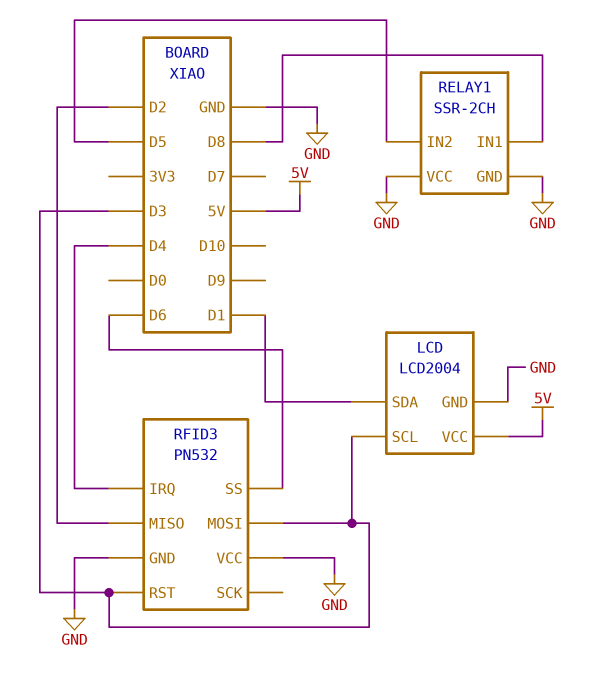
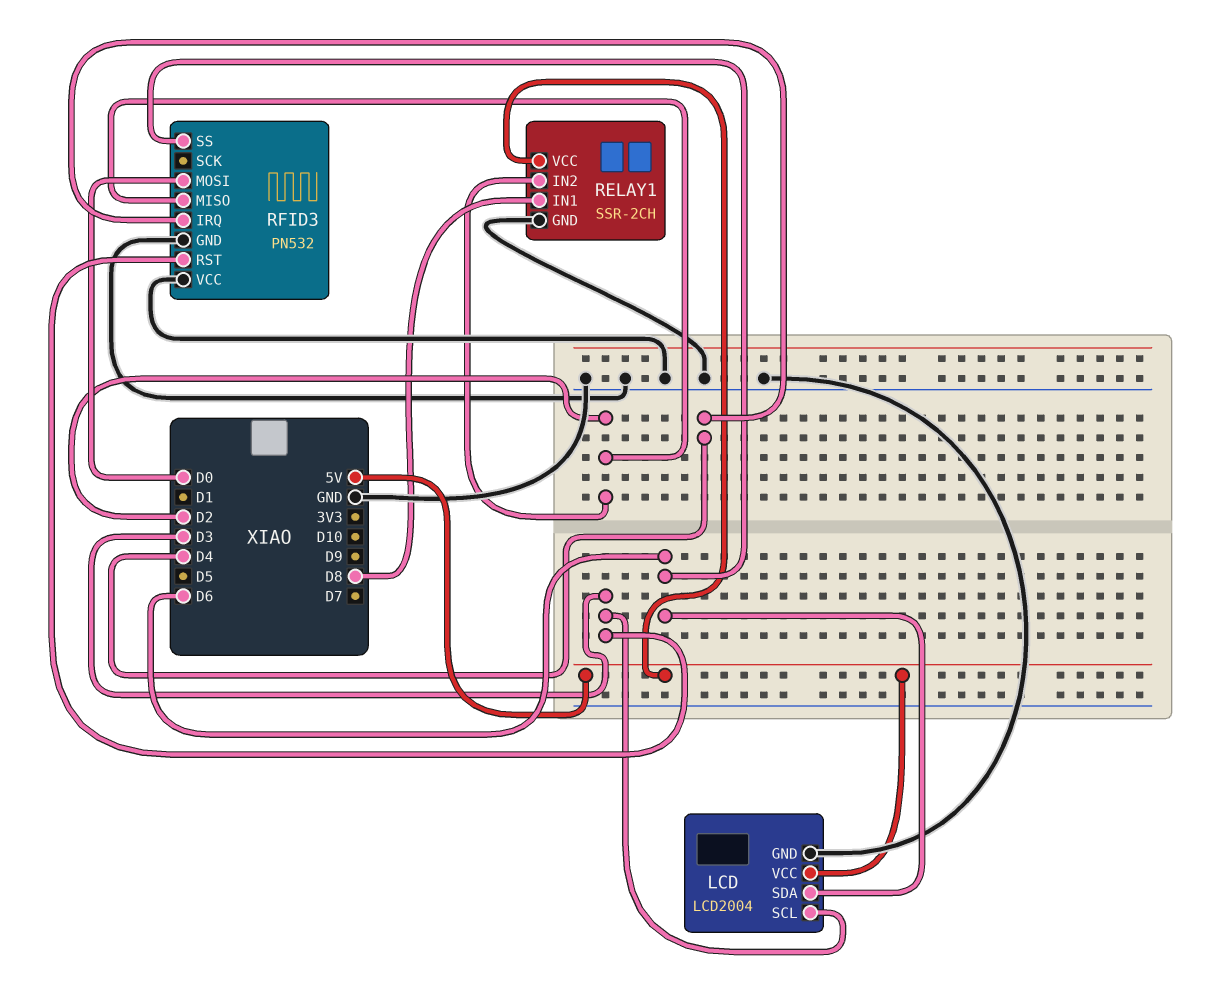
LCD pin SDA: D1 -> D6
RELAY1 pin IN2: D5 -> D2
RELAY1 pin VCC: GND -> 5V
RFID3 pin MOSI: D3 -> D0

